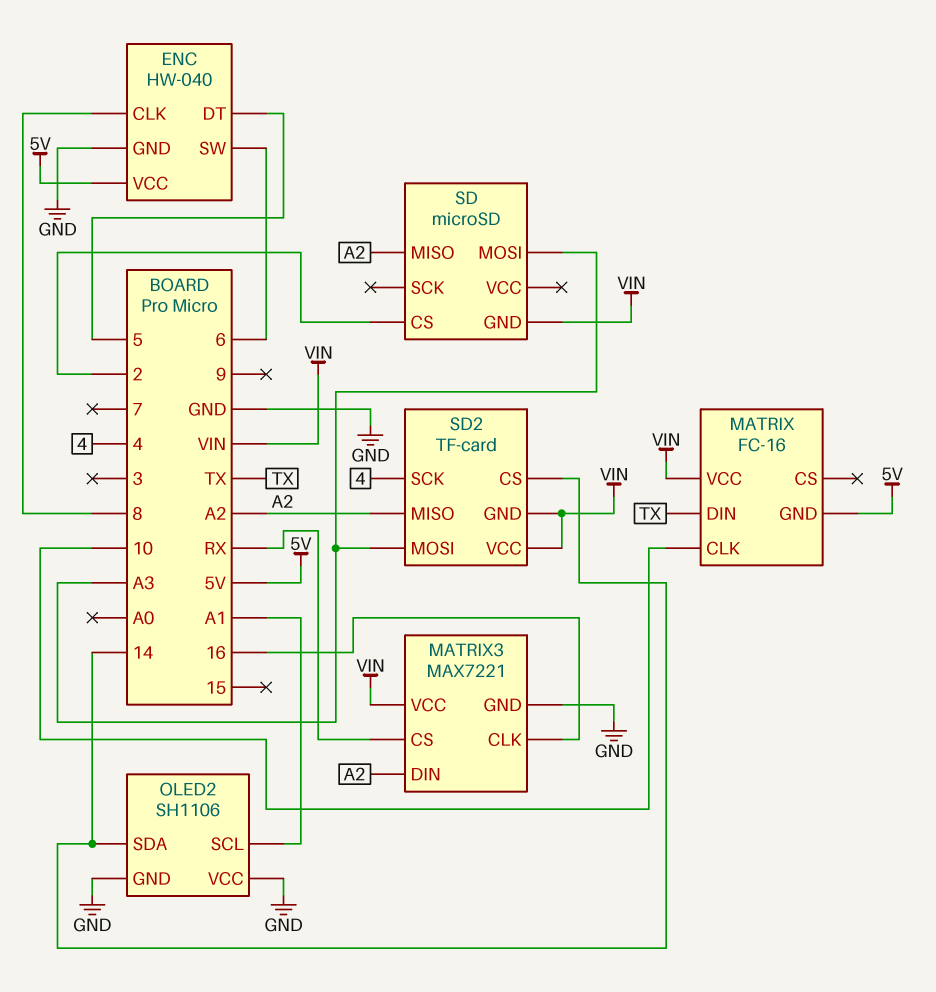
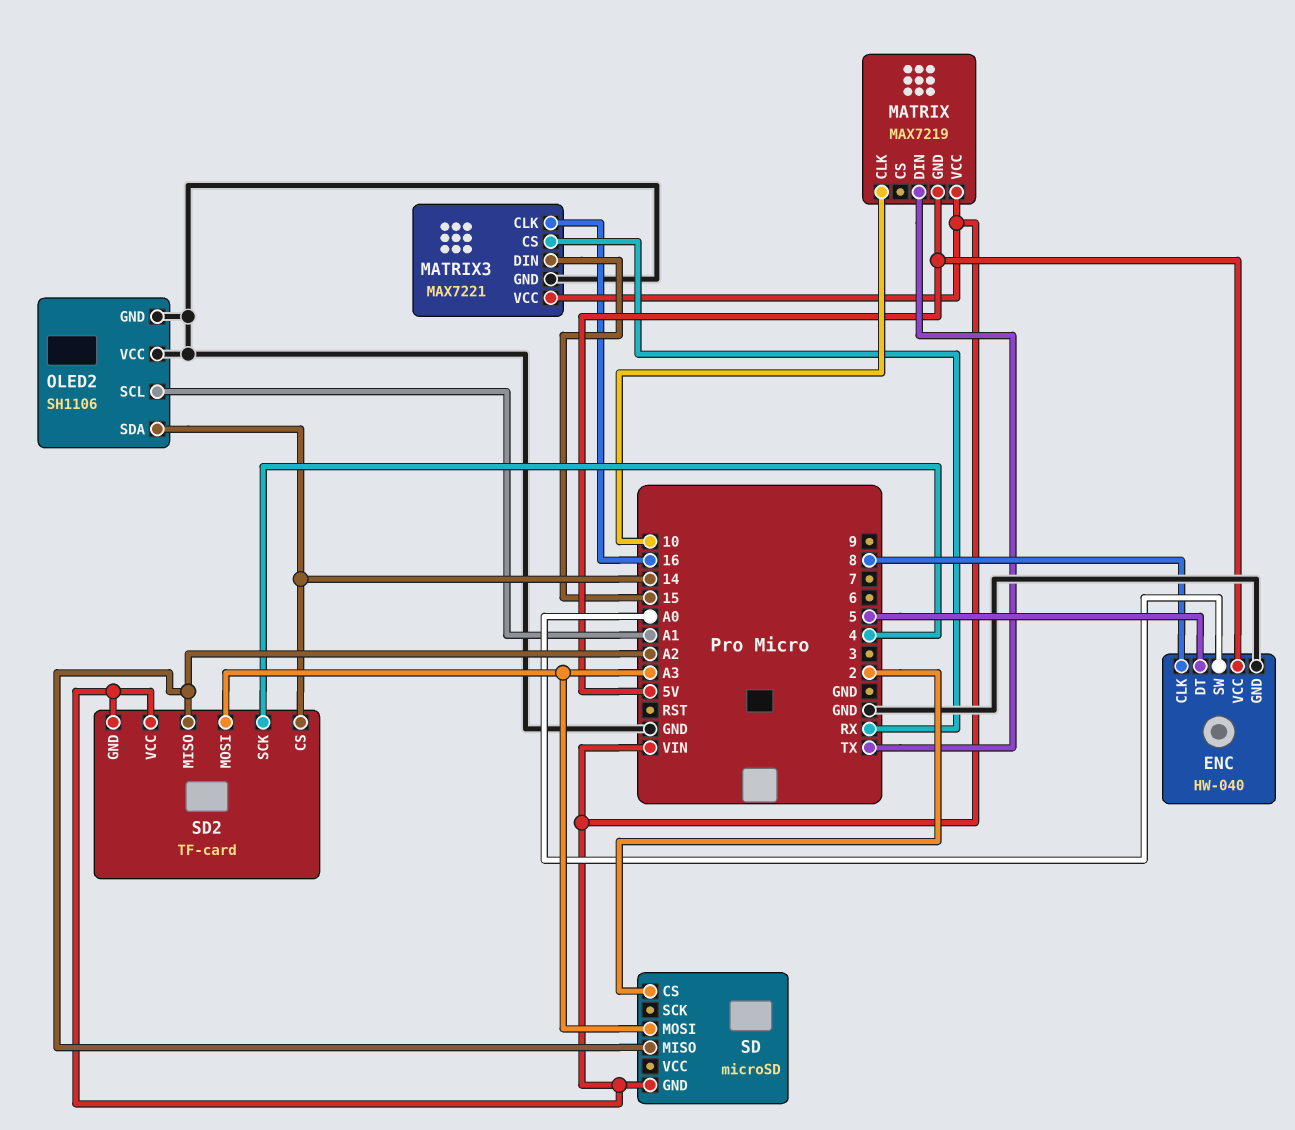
ENC pin SW: 6 -> A0
MATRIX: FC-16 -> MAX7219
MATRIX3 pin DIN: A2 -> 15

